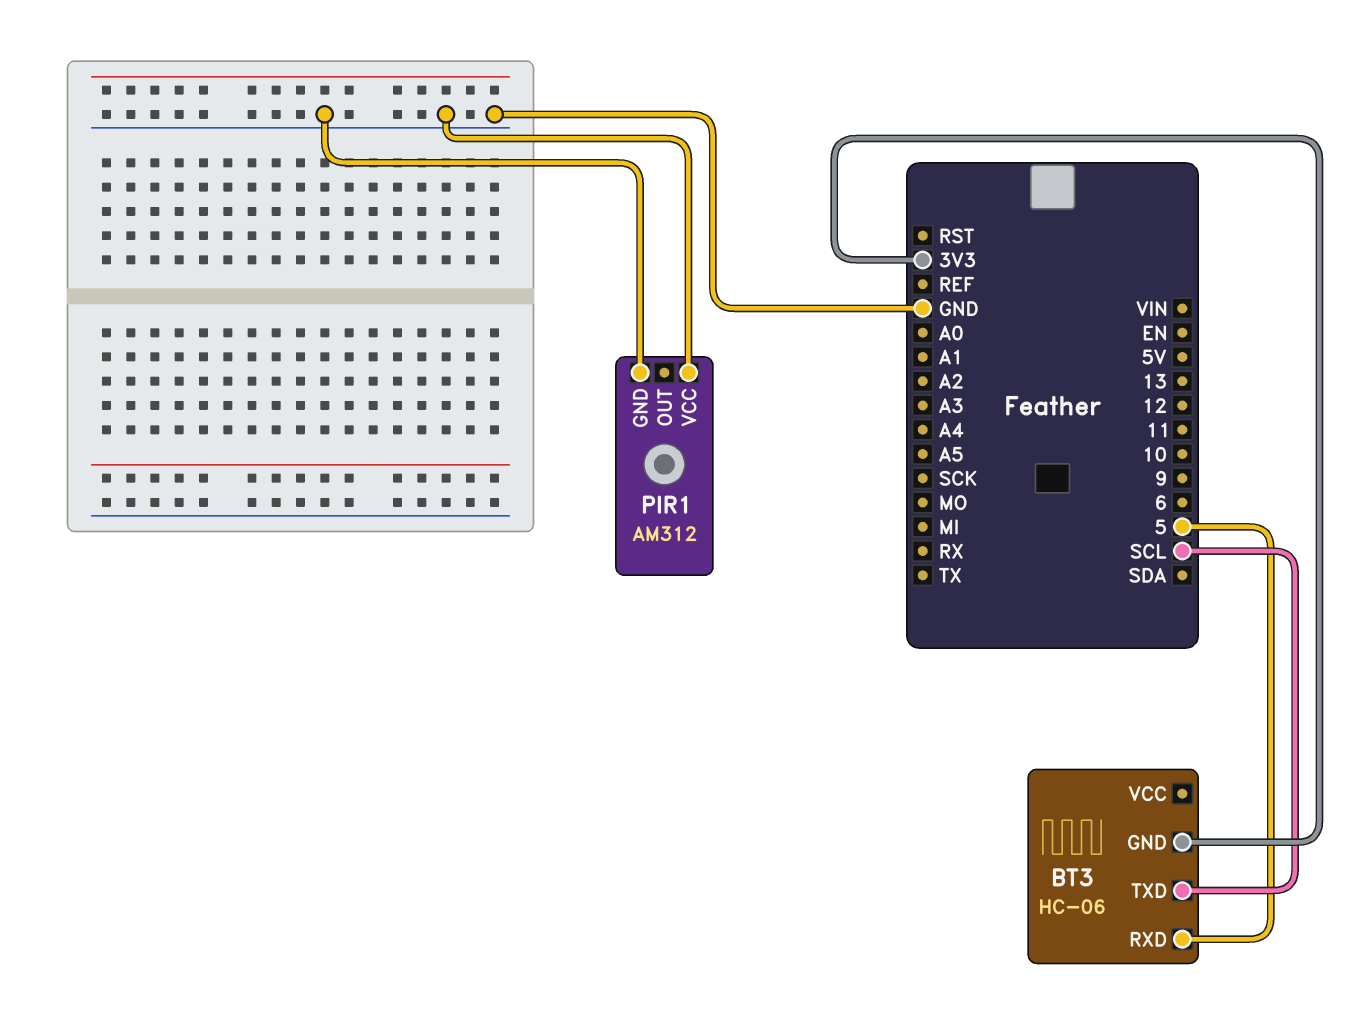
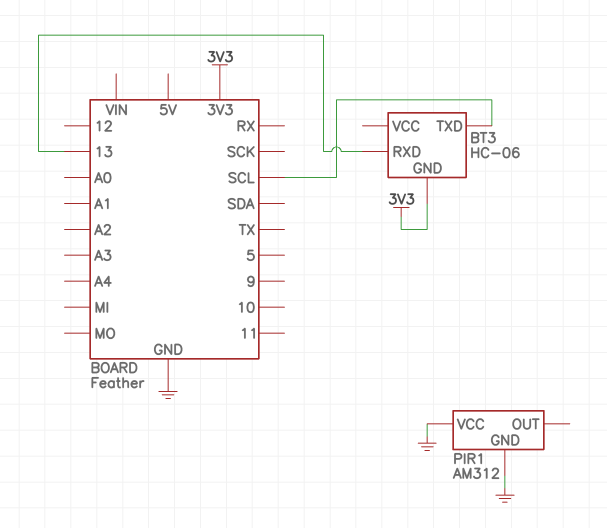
BT3 pin RXD: 5 -> 13

